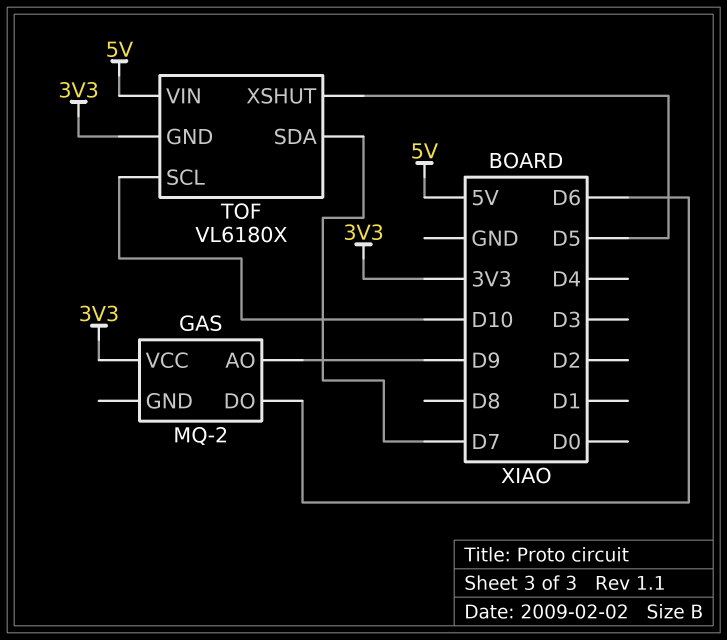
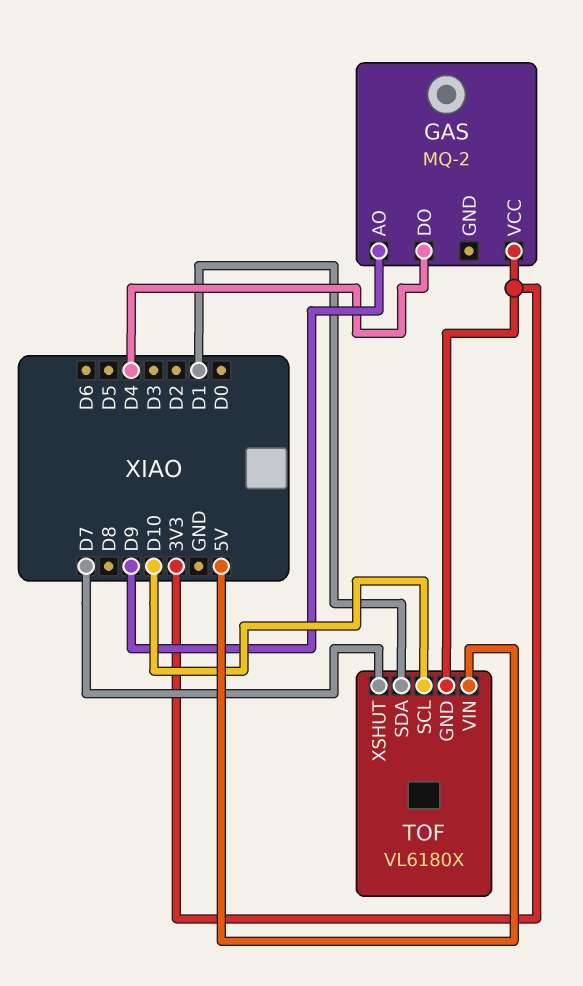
GAS pin DO: D6 -> D4
TOF pin SDA: D7 -> D1
TOF pin XSHUT: D5 -> D7

